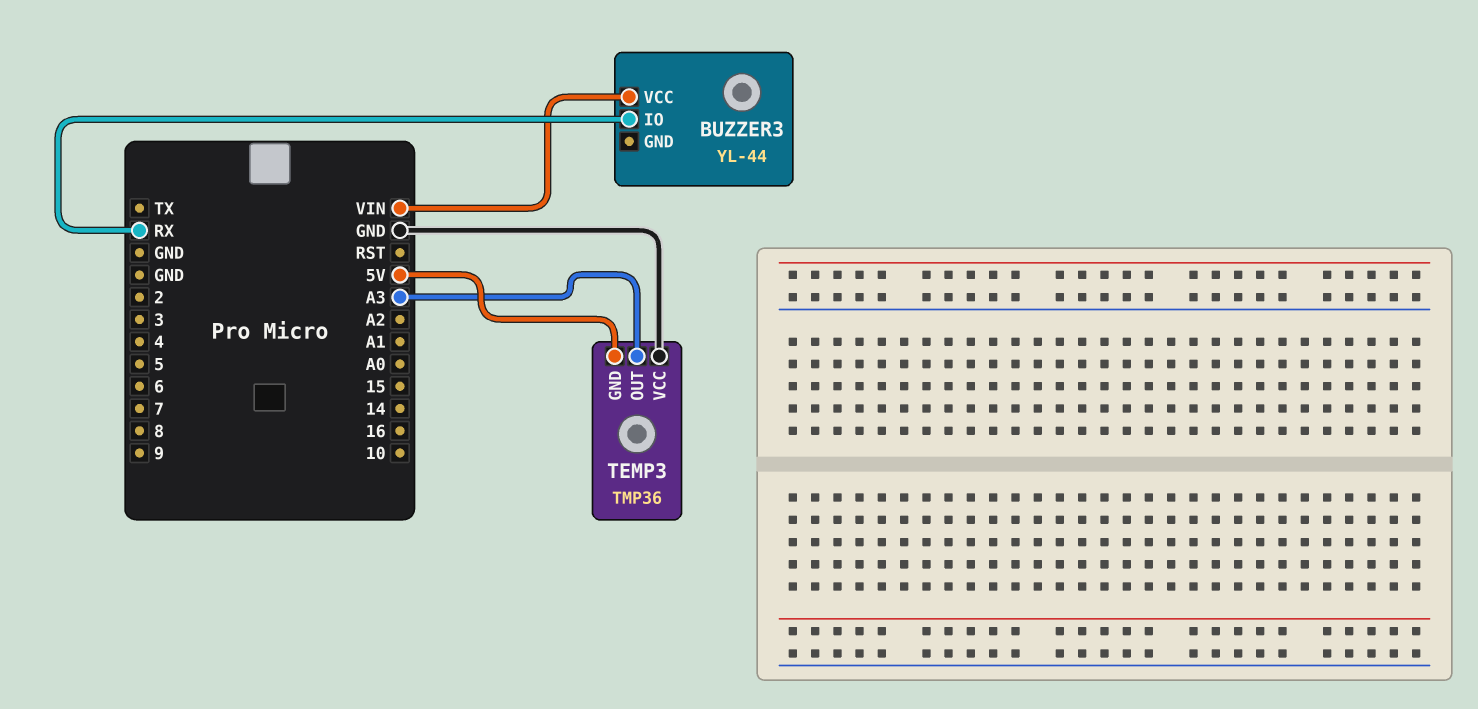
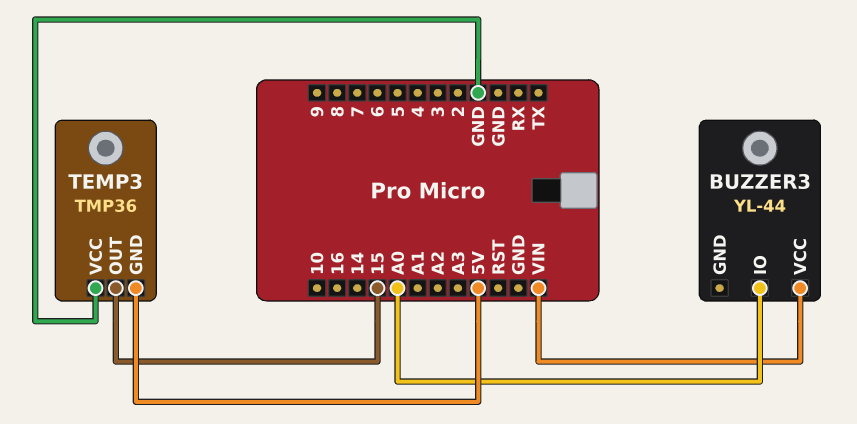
BUZZER3 pin IO: RX -> A0
TEMP3 pin OUT: A3 -> 15

